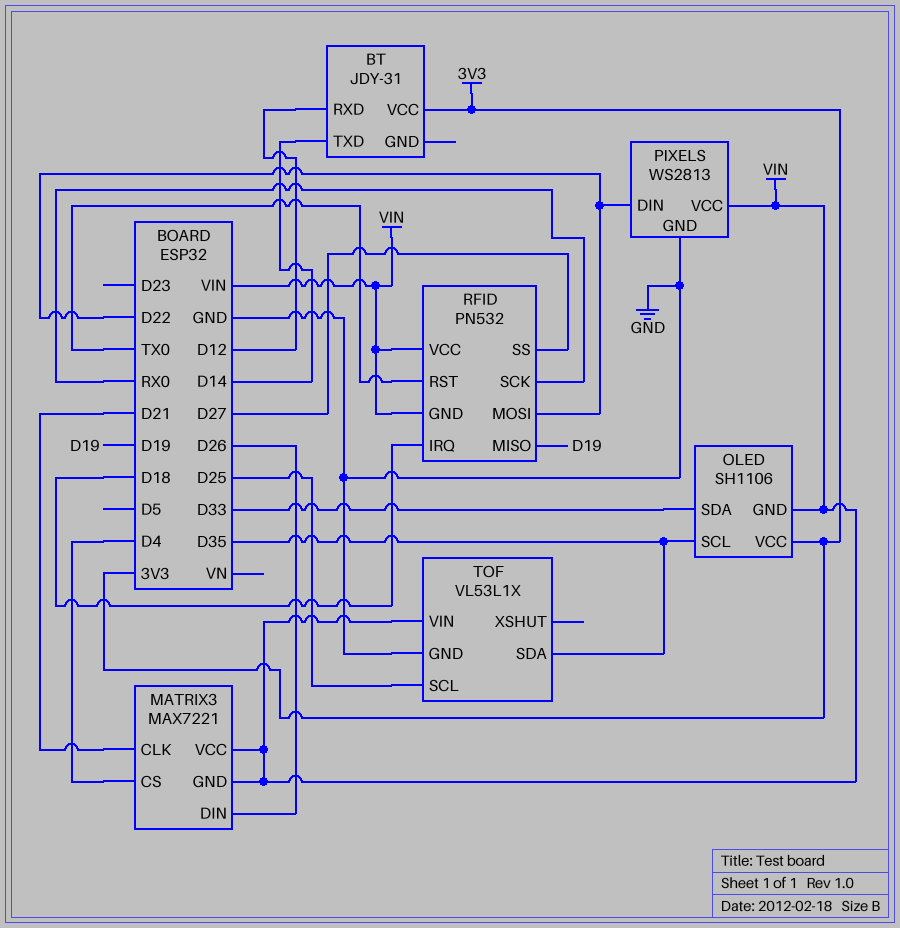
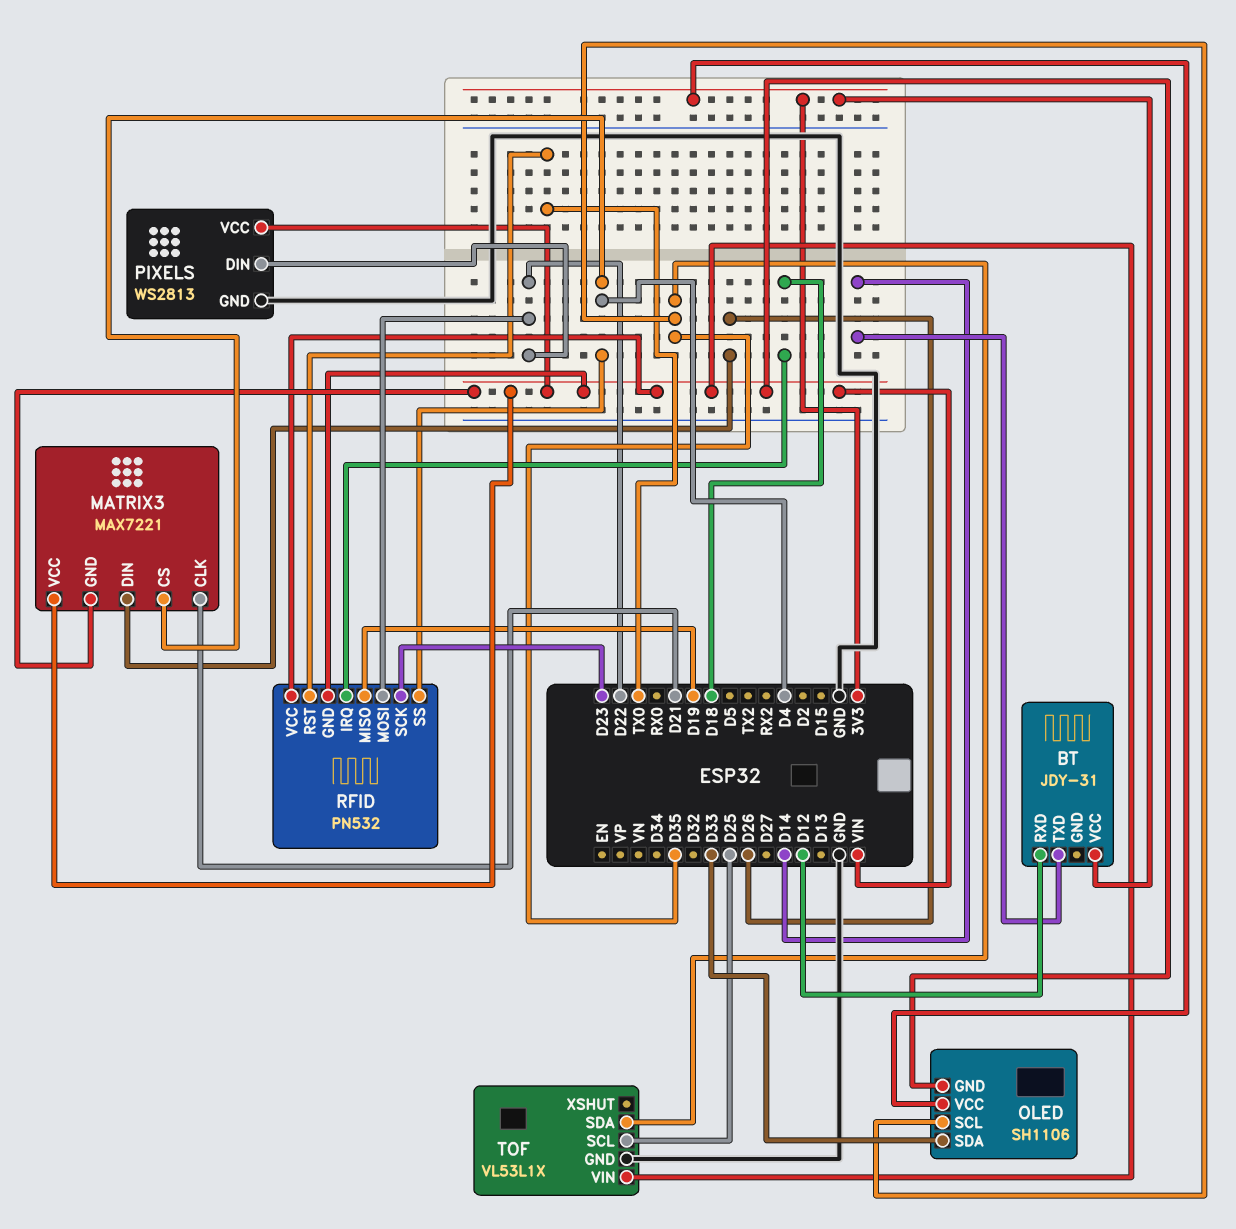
RFID pin SCK: RX0 -> D23
RFID pin SS: D27 -> D4

